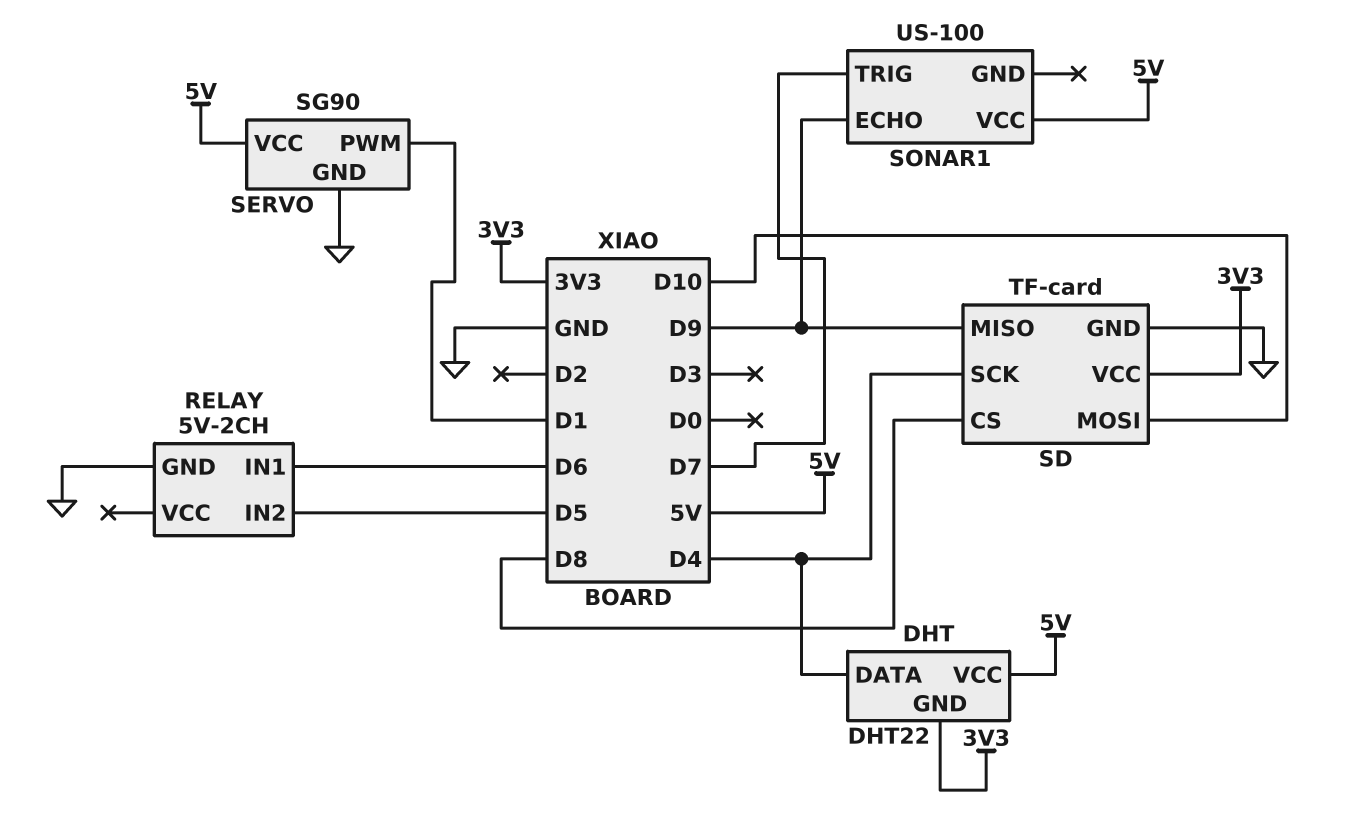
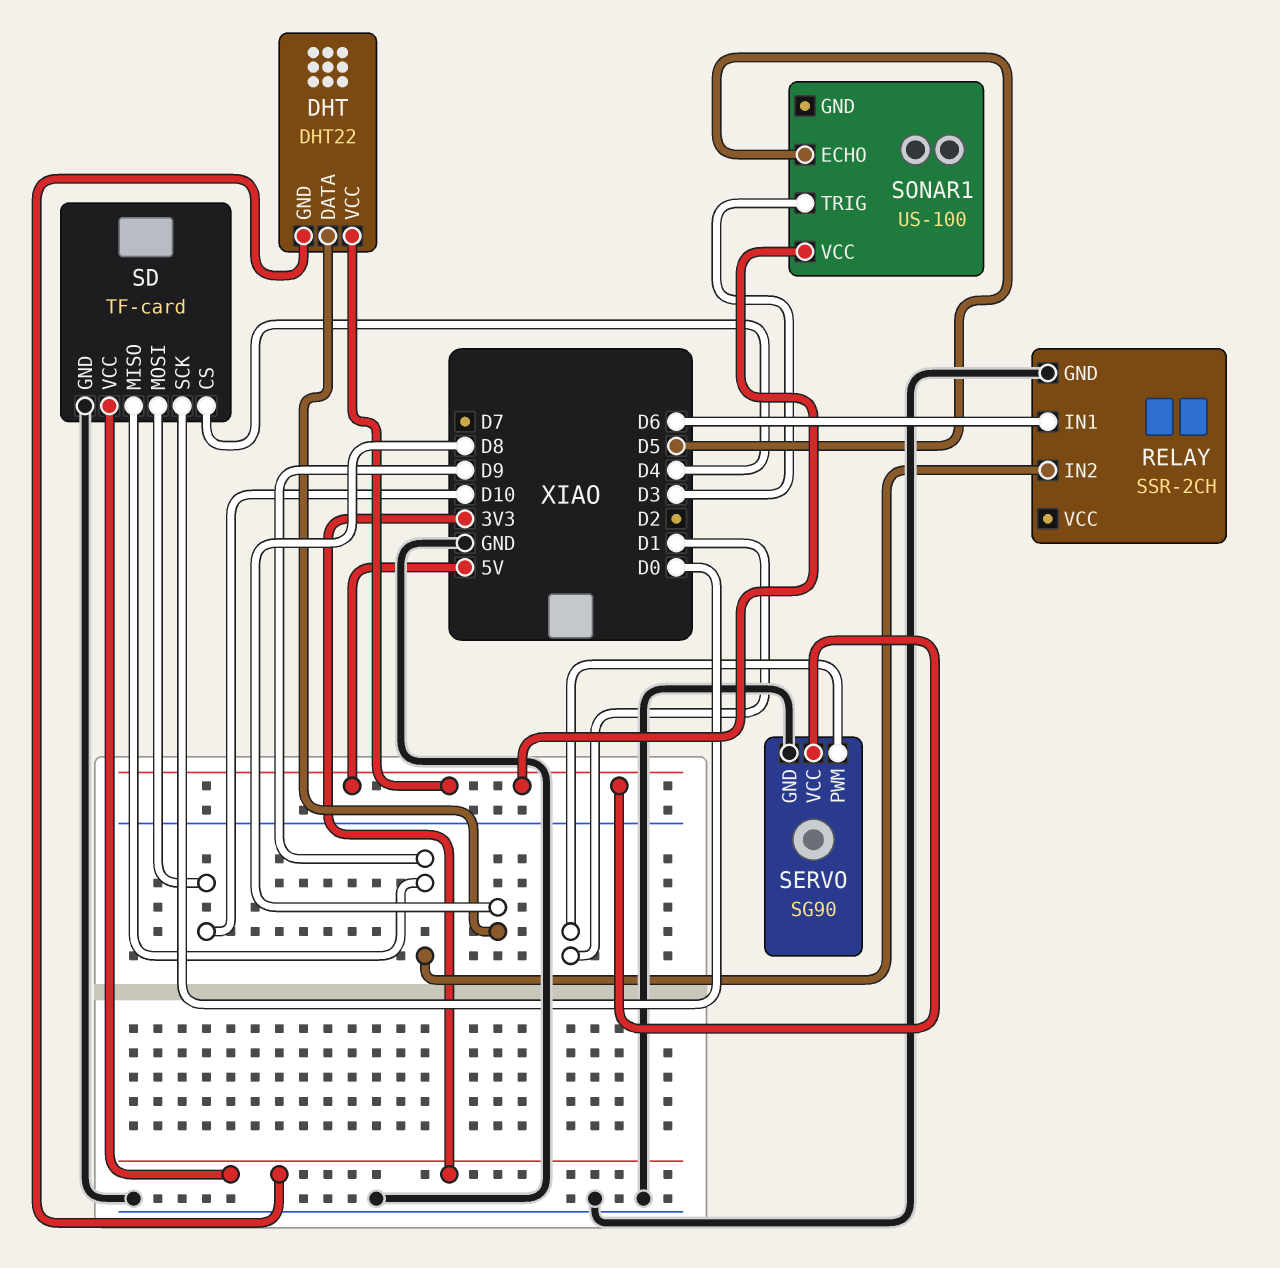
DHT pin DATA: D4 -> D8
RELAY: 5V-2CH -> SSR-2CH
RELAY pin IN2: D5 -> D9
SD pin CS: D8 -> D4
SD pin SCK: D4 -> D0
SONAR1 pin ECHO: D9 -> D5
SONAR1 pin TRIG: D7 -> D3

